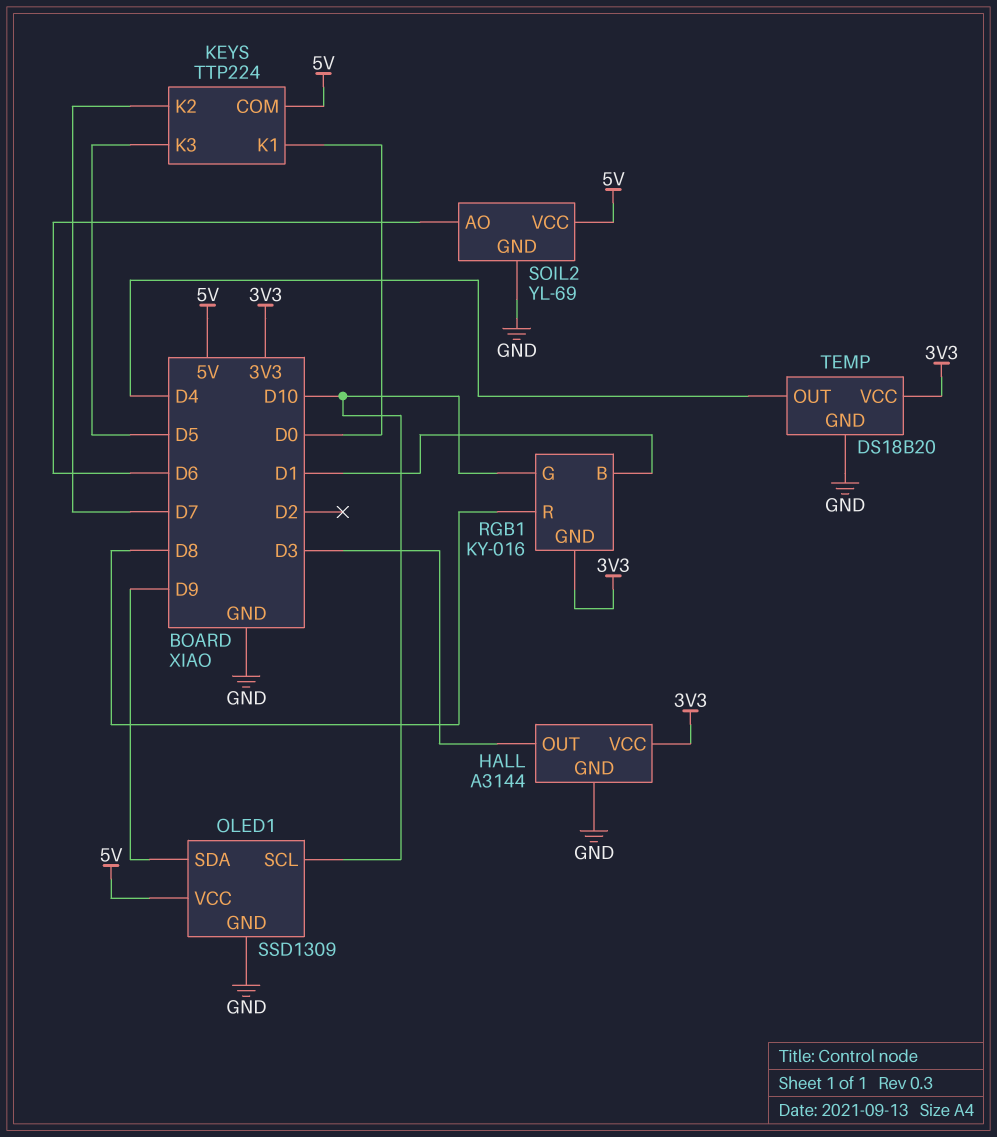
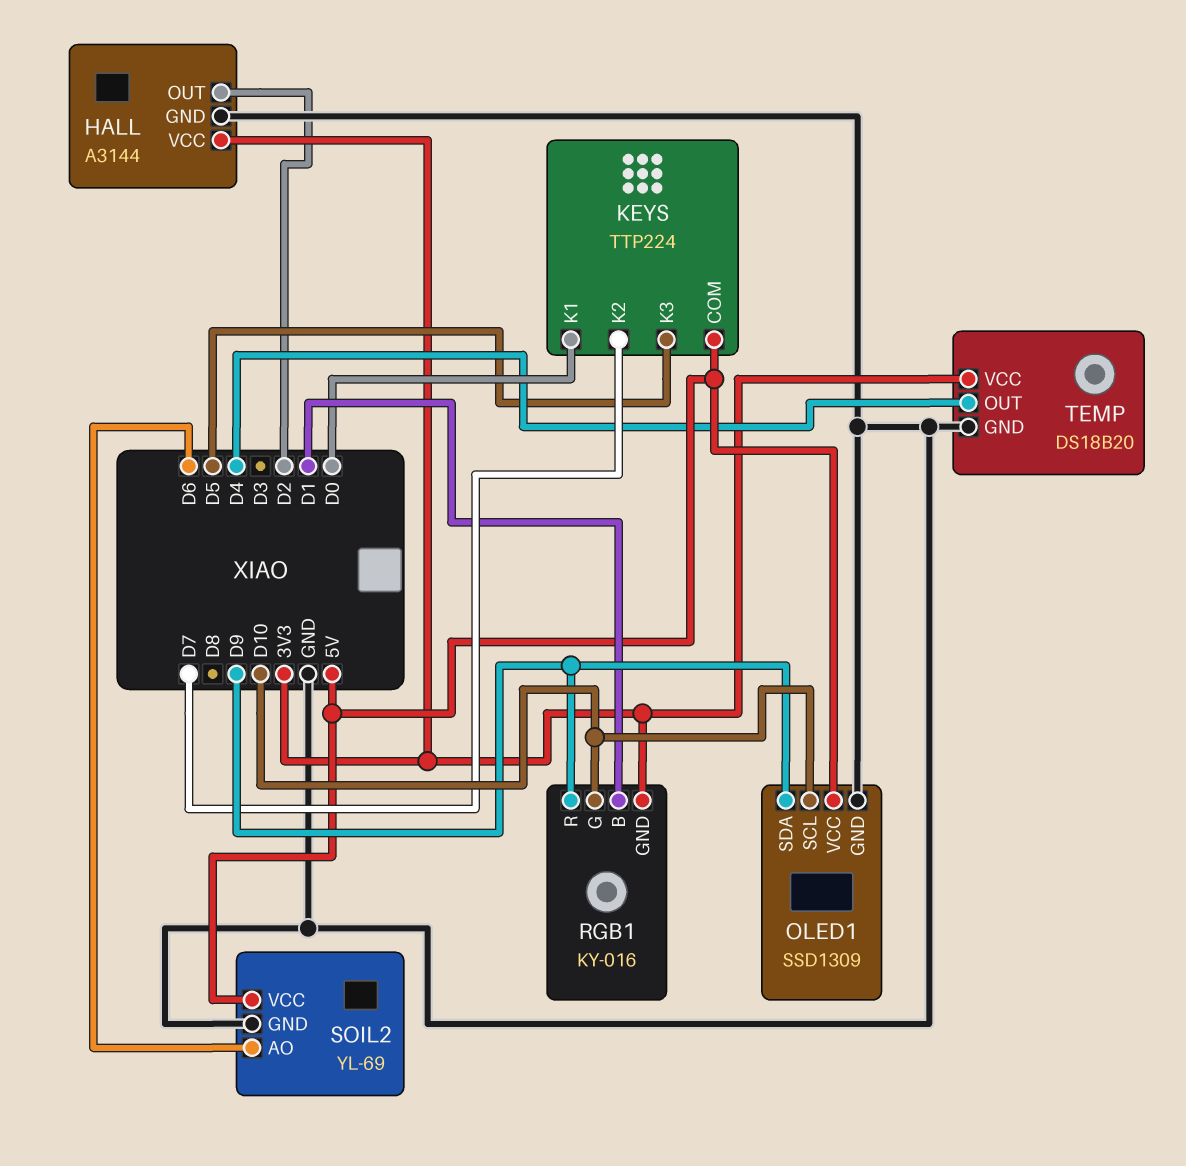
HALL pin OUT: D3 -> D2
RGB1 pin R: D8 -> D9

